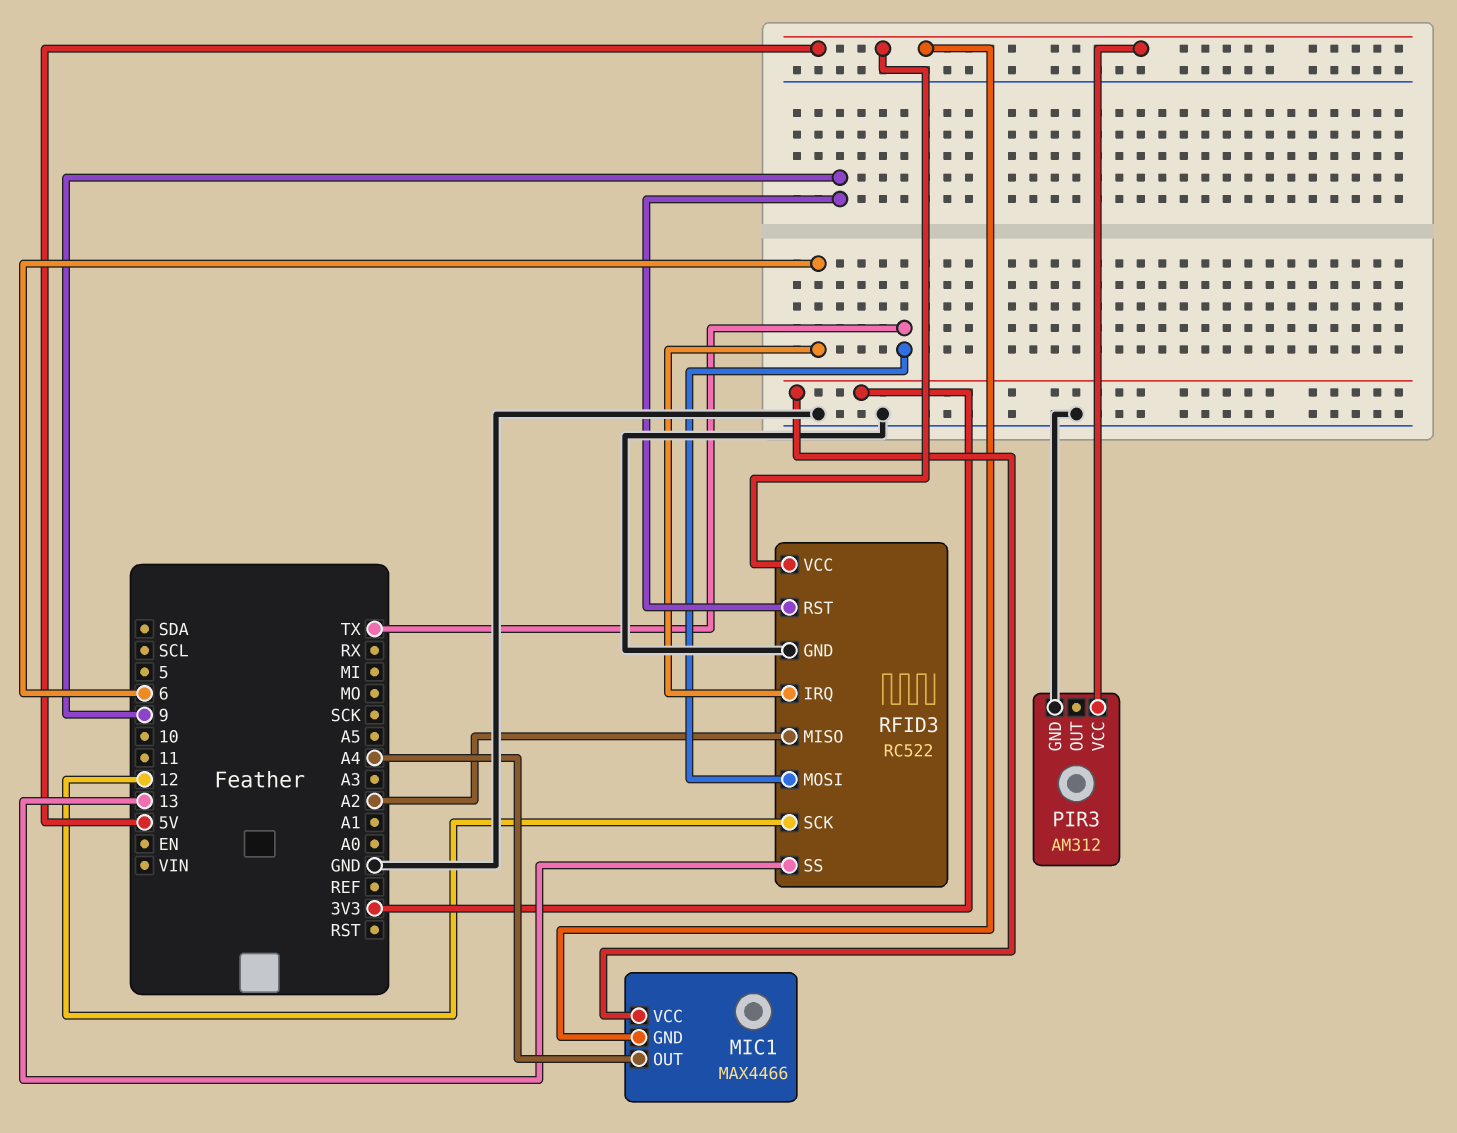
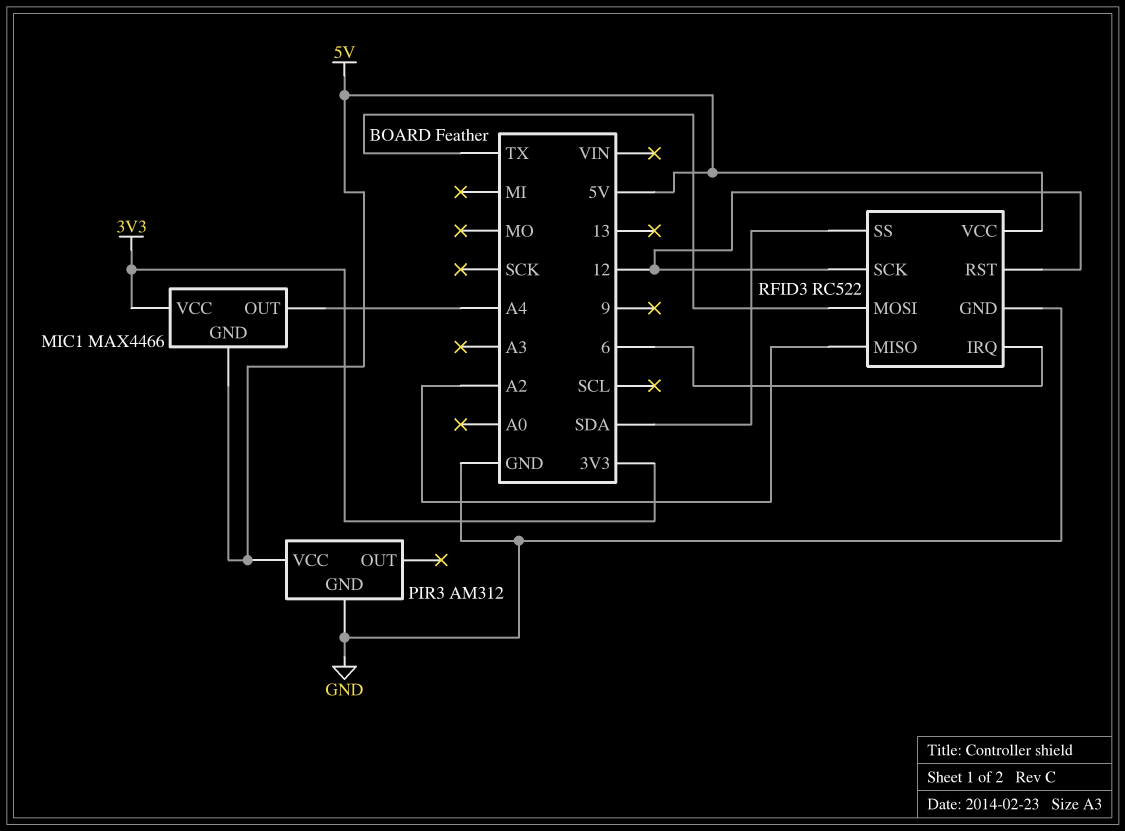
RFID3 pin RST: 9 -> 12
RFID3 pin SS: 13 -> SDA

